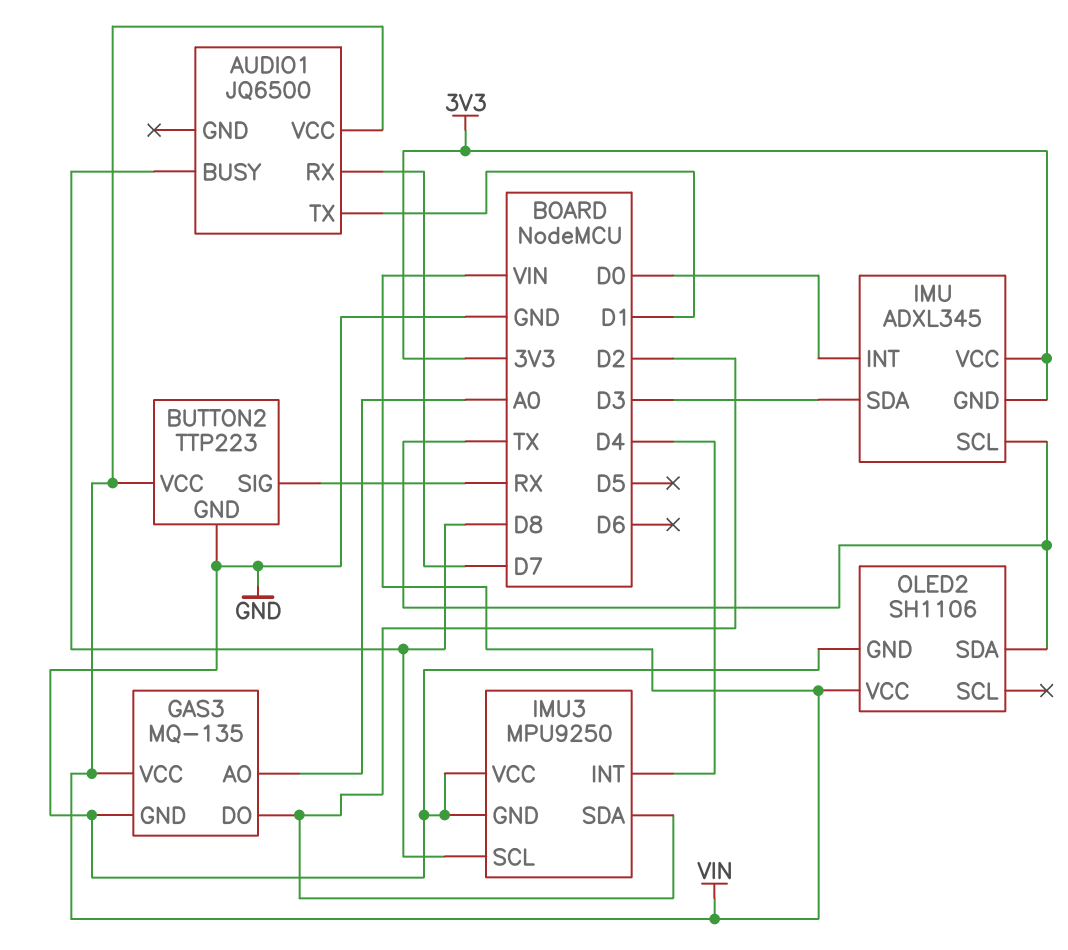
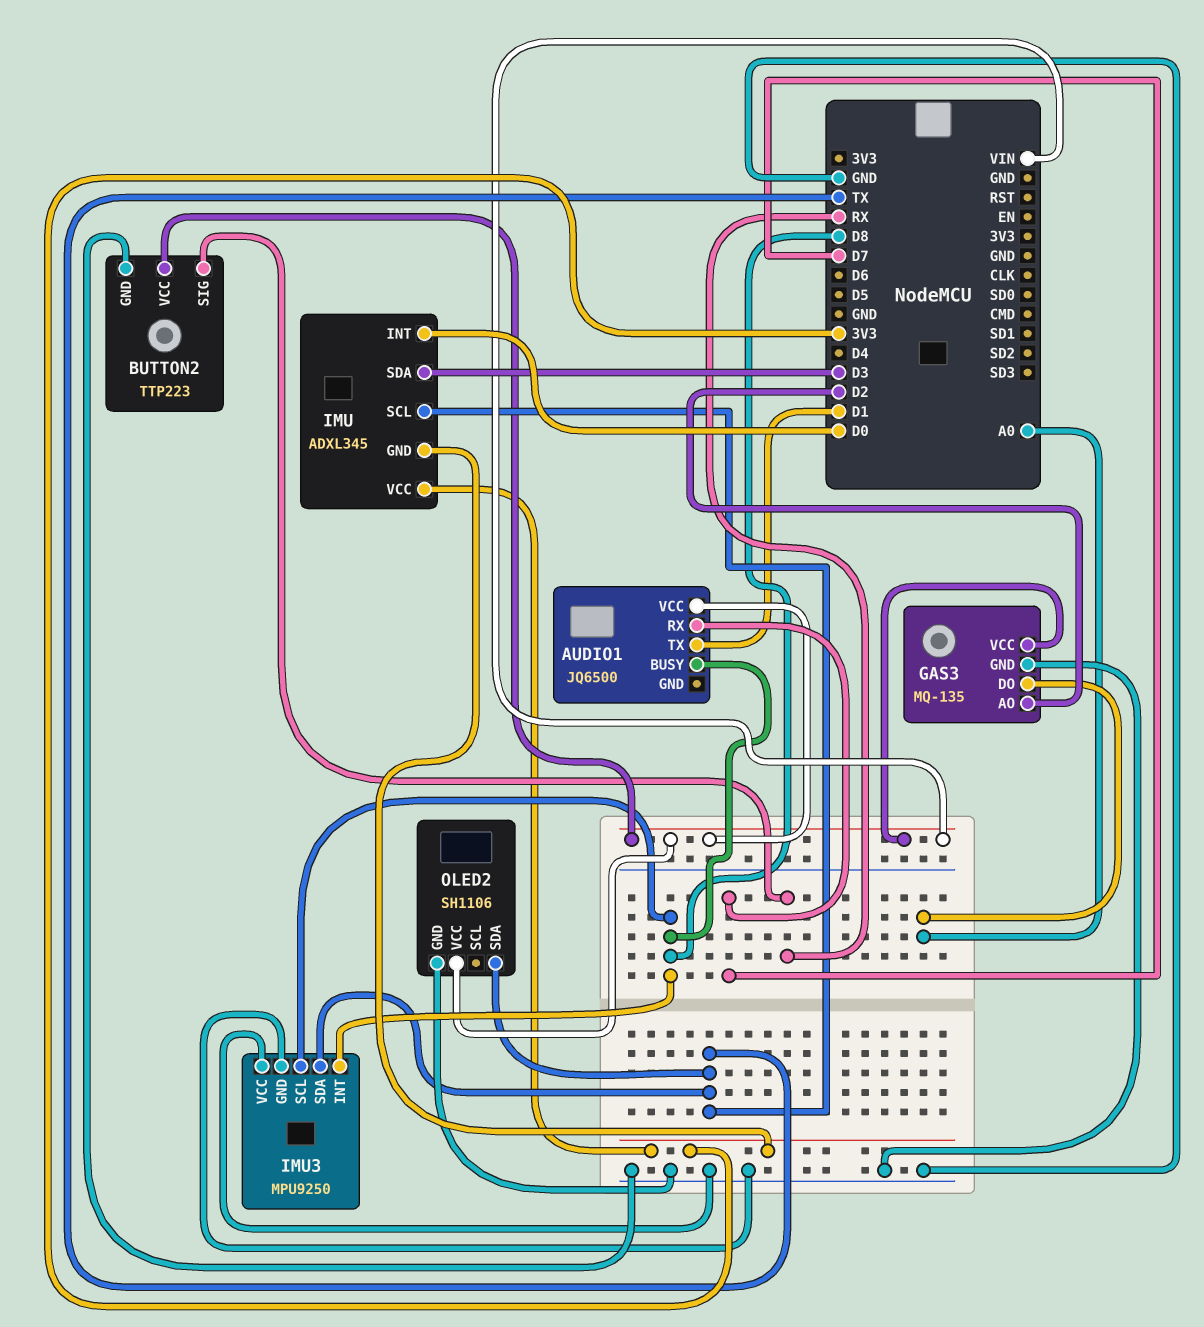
GAS3 pin AO: A0 -> D2
GAS3 pin DO: D2 -> A0
IMU3 pin INT: D4 -> D8
IMU3 pin SDA: D2 -> TX

